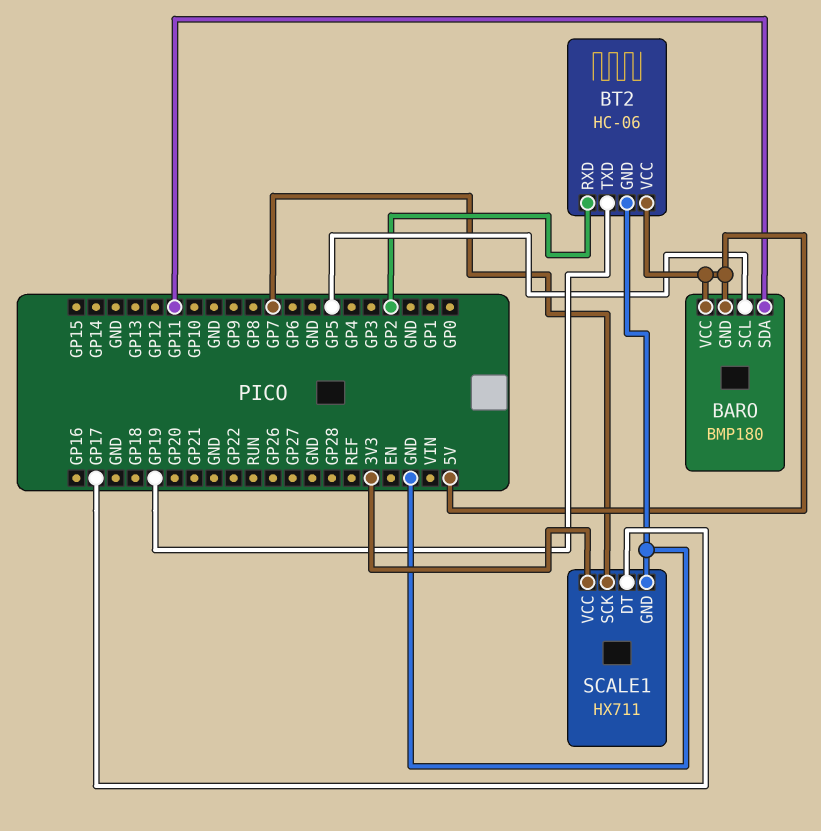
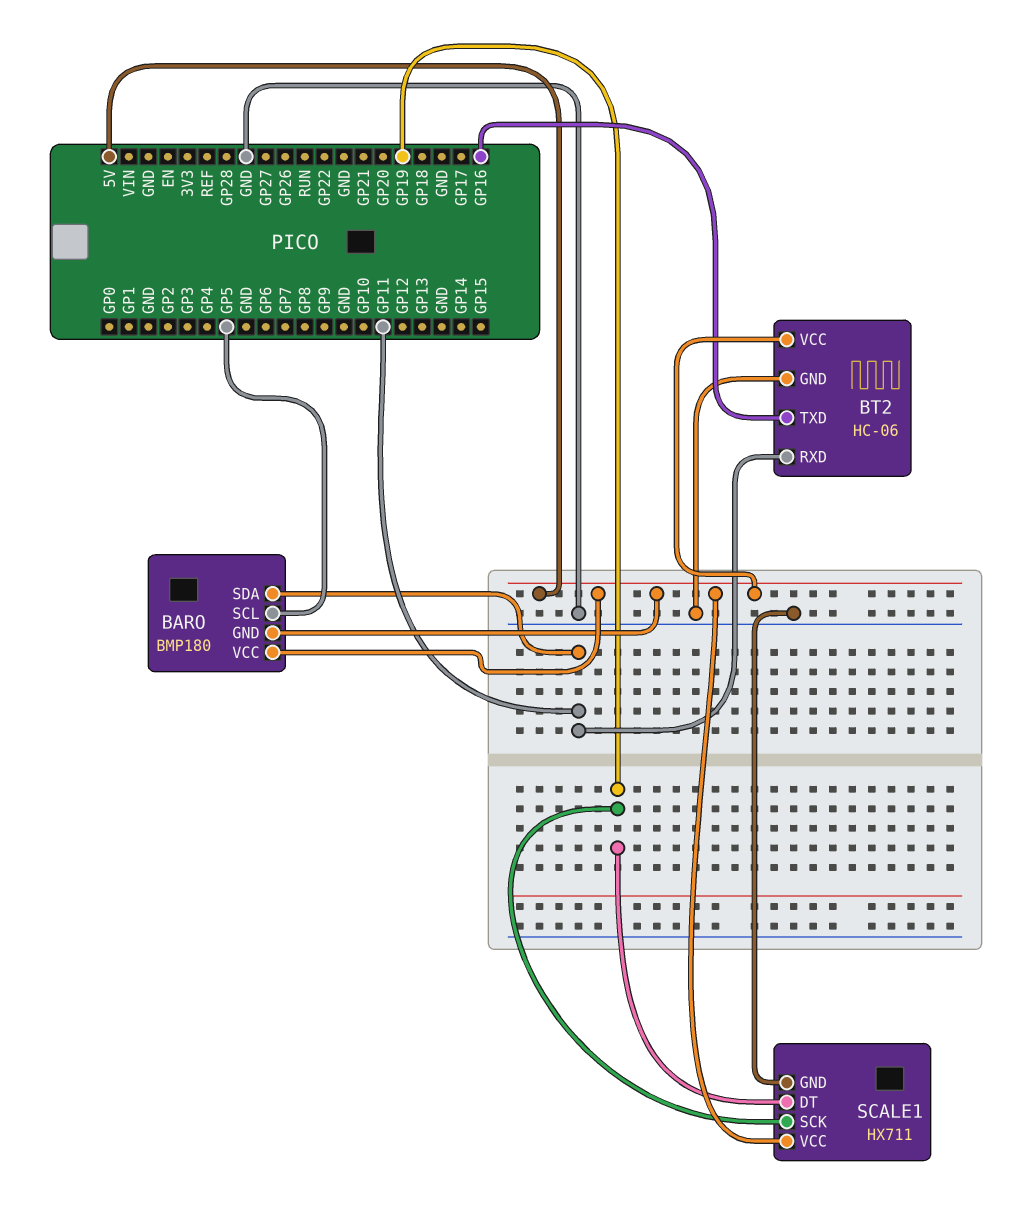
BT2 pin RXD: GP2 -> GP11
BT2 pin TXD: GP19 -> GP16
SCALE1 pin DT: GP17 -> GP19
SCALE1 pin SCK: GP7 -> GP19
SCALE1 pin VCC: 3V3 -> 5V

